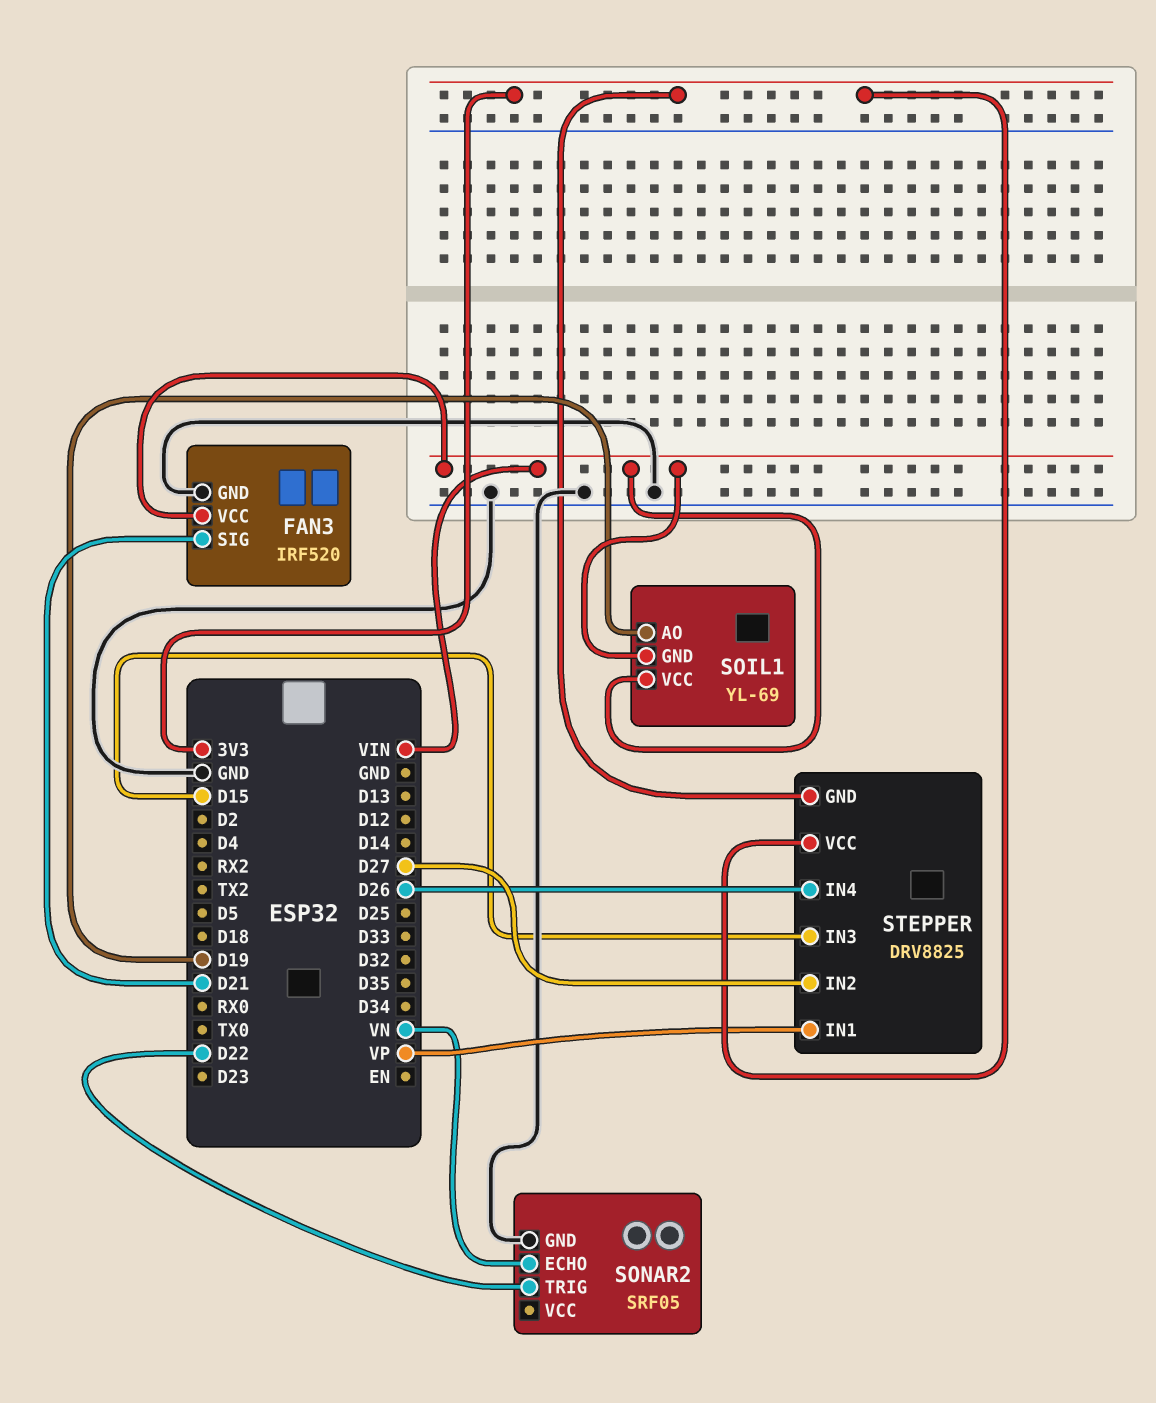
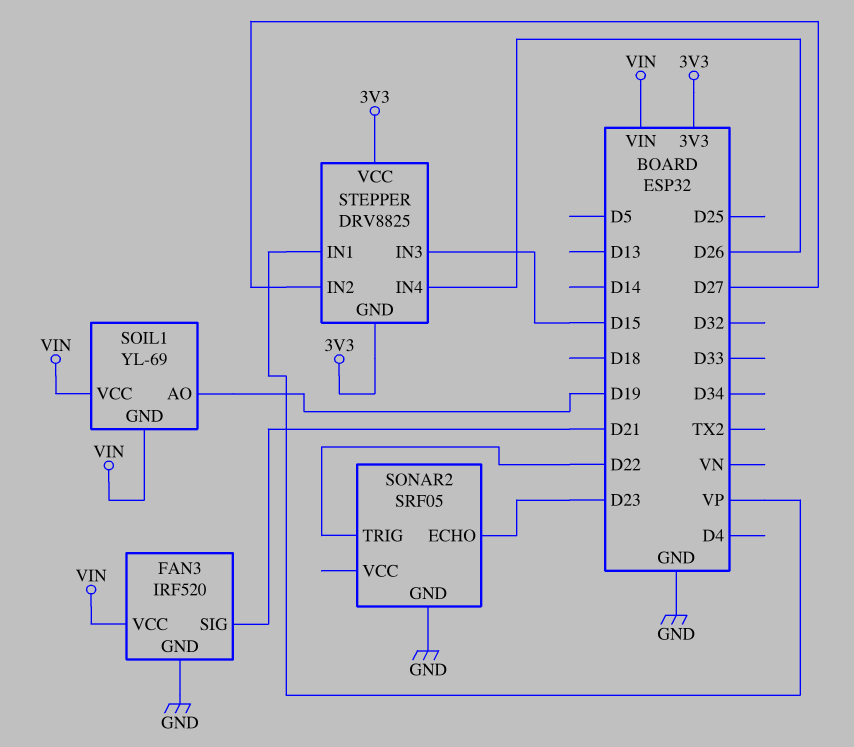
SONAR2 pin ECHO: VN -> D23

